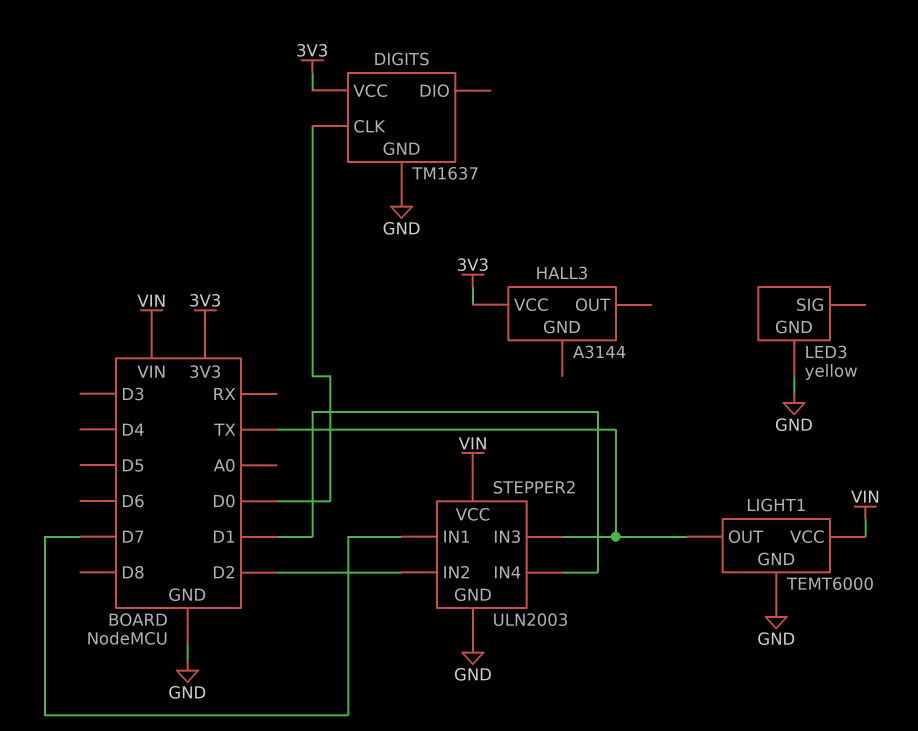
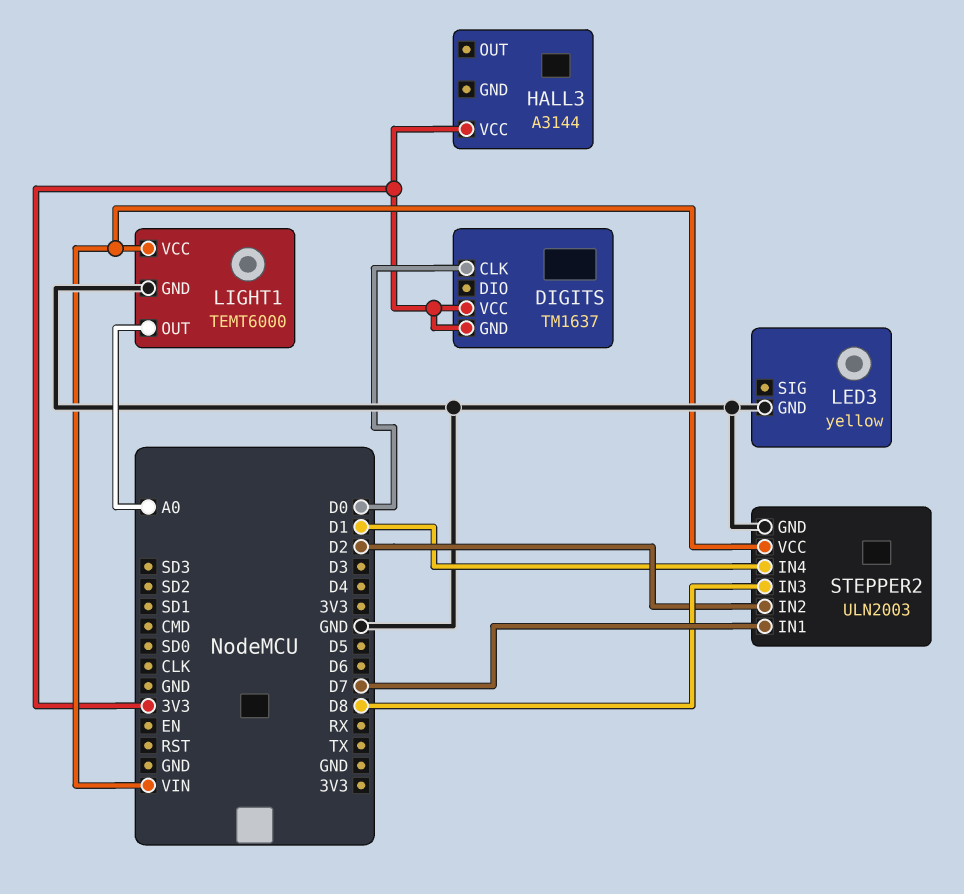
DIGITS pin GND: GND -> 3V3
LIGHT1 pin OUT: TX -> A0
STEPPER2 pin IN3: TX -> D8

